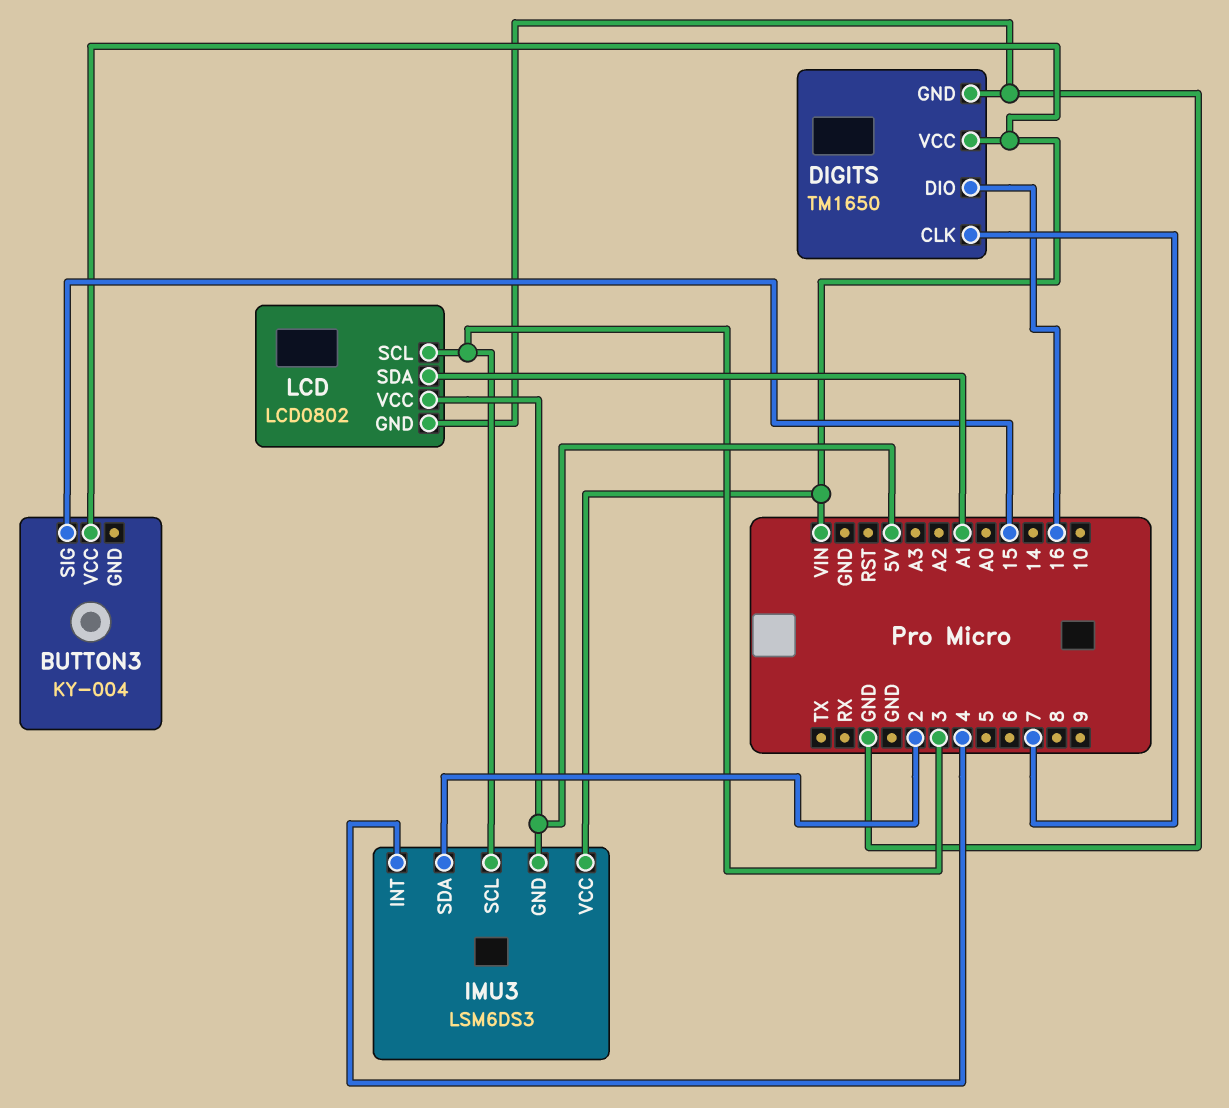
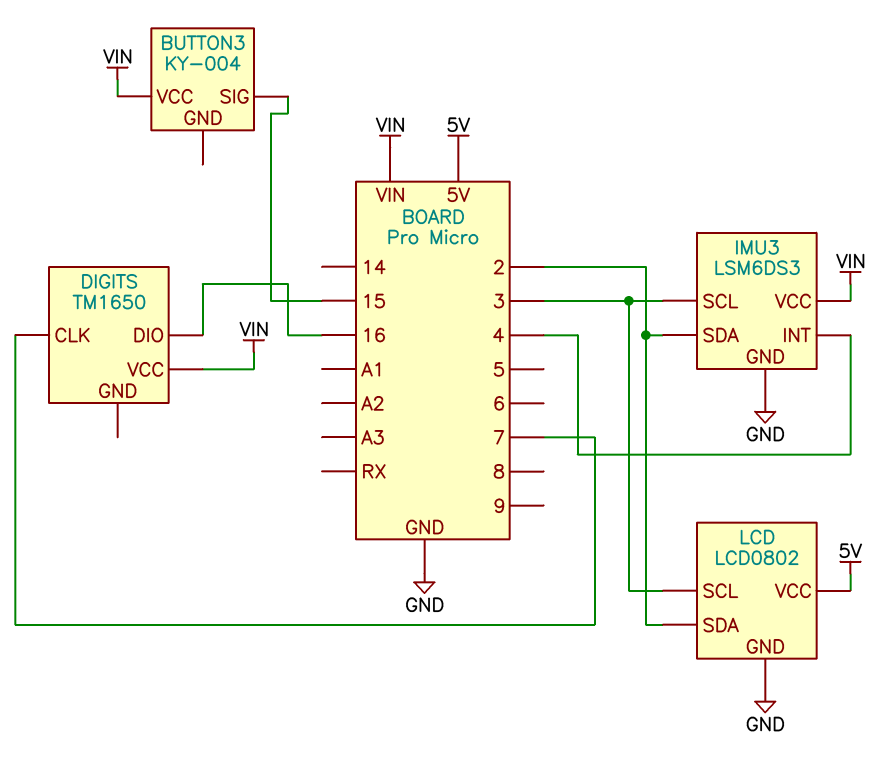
DIGITS pin GND: GND -> none
IMU3 pin GND: 5V -> GND
LCD pin SDA: A1 -> 2

